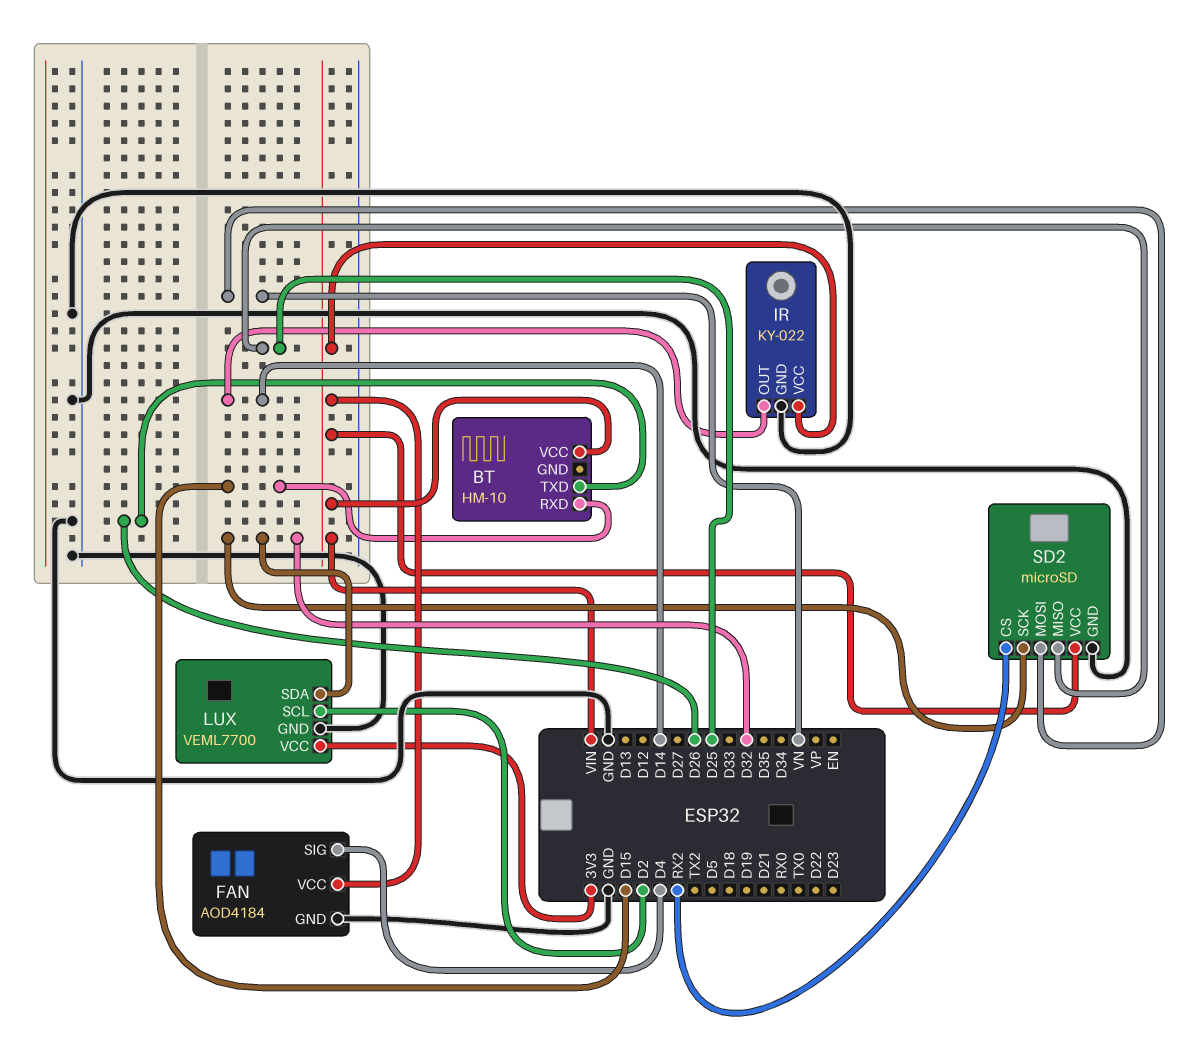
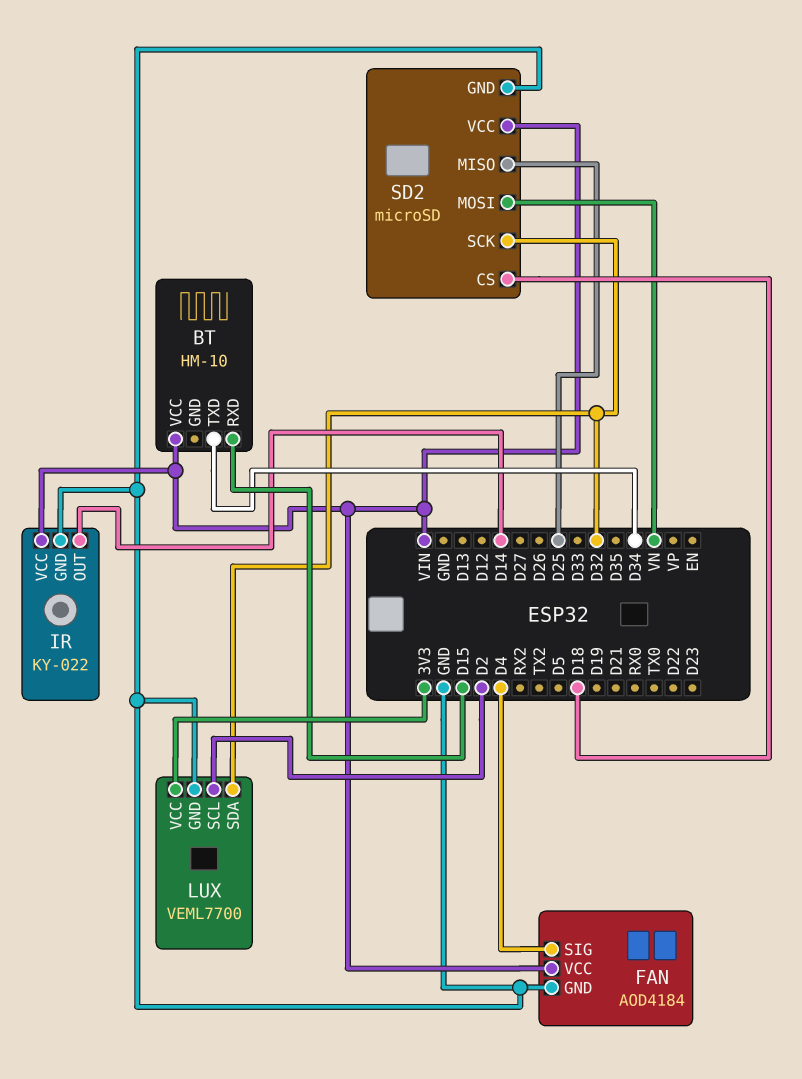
BT pin TXD: D26 -> D34
SD2 pin CS: RX2 -> D18

